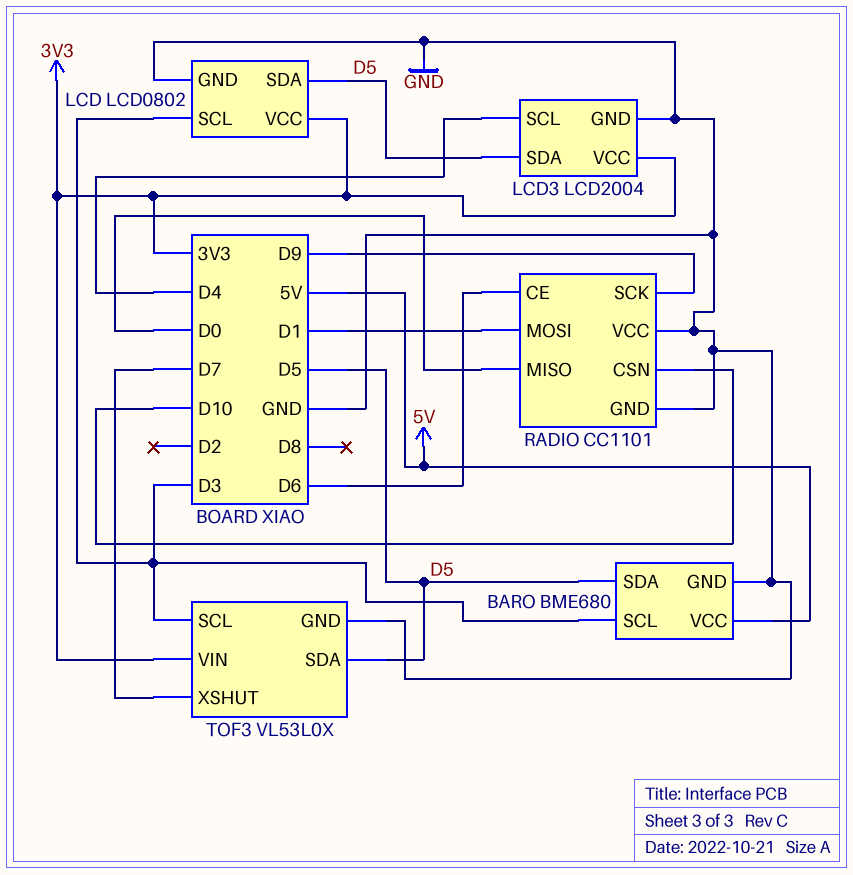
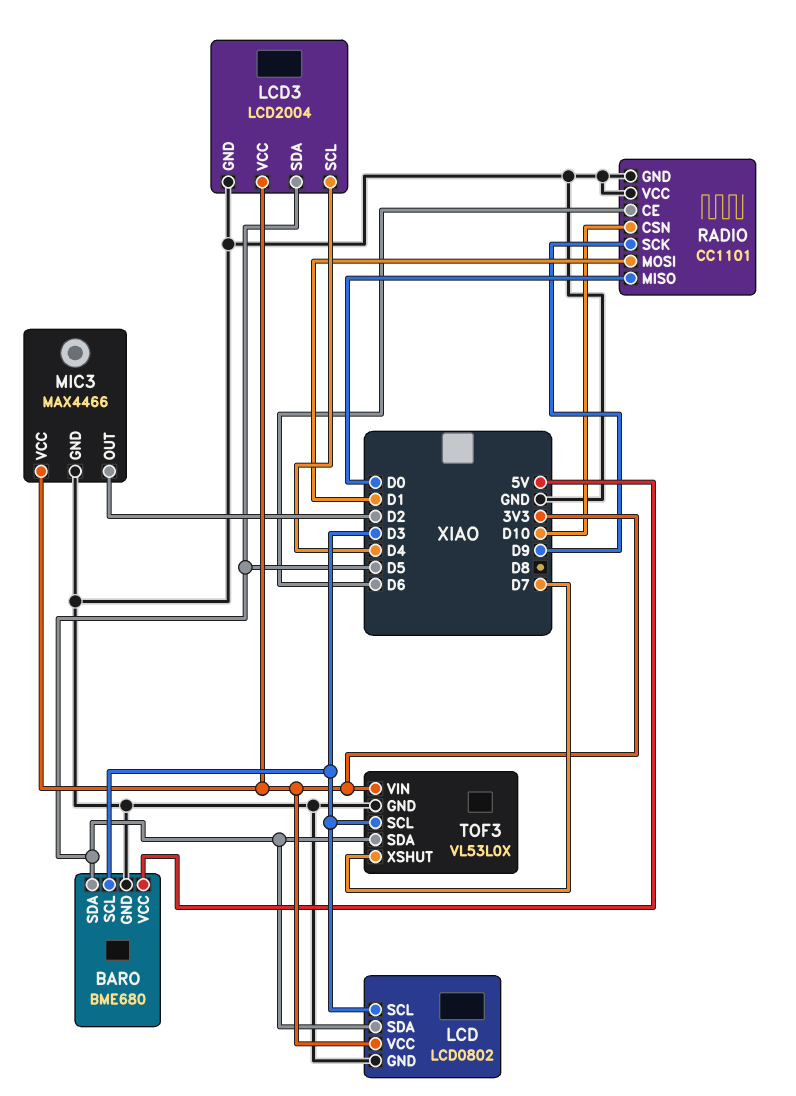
MIC3: none -> MAX4466
MIC3 pin GND: none -> GND
MIC3 pin OUT: none -> D2
MIC3 pin VCC: none -> 3V3

